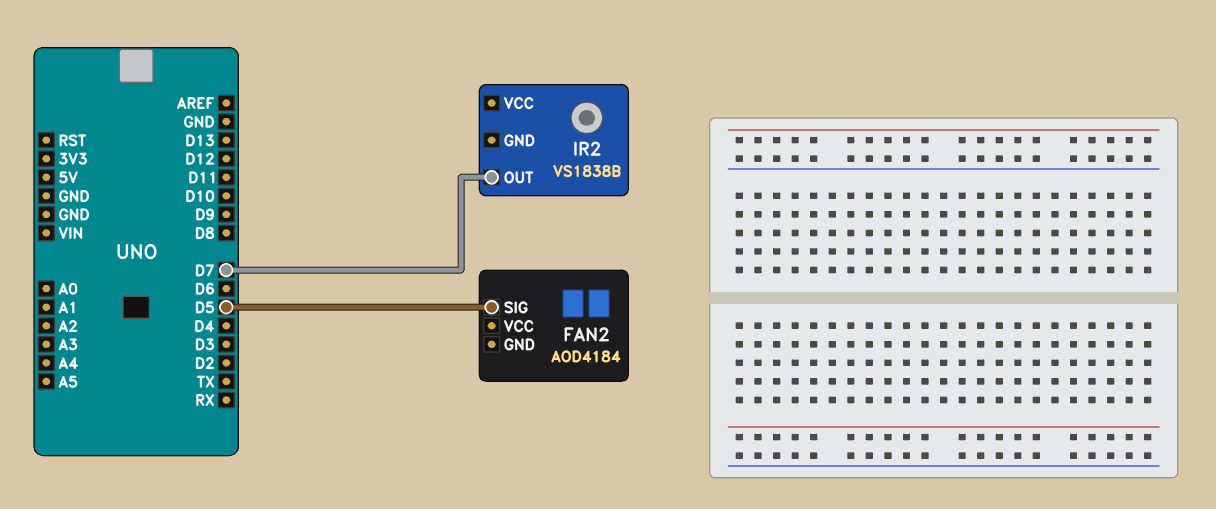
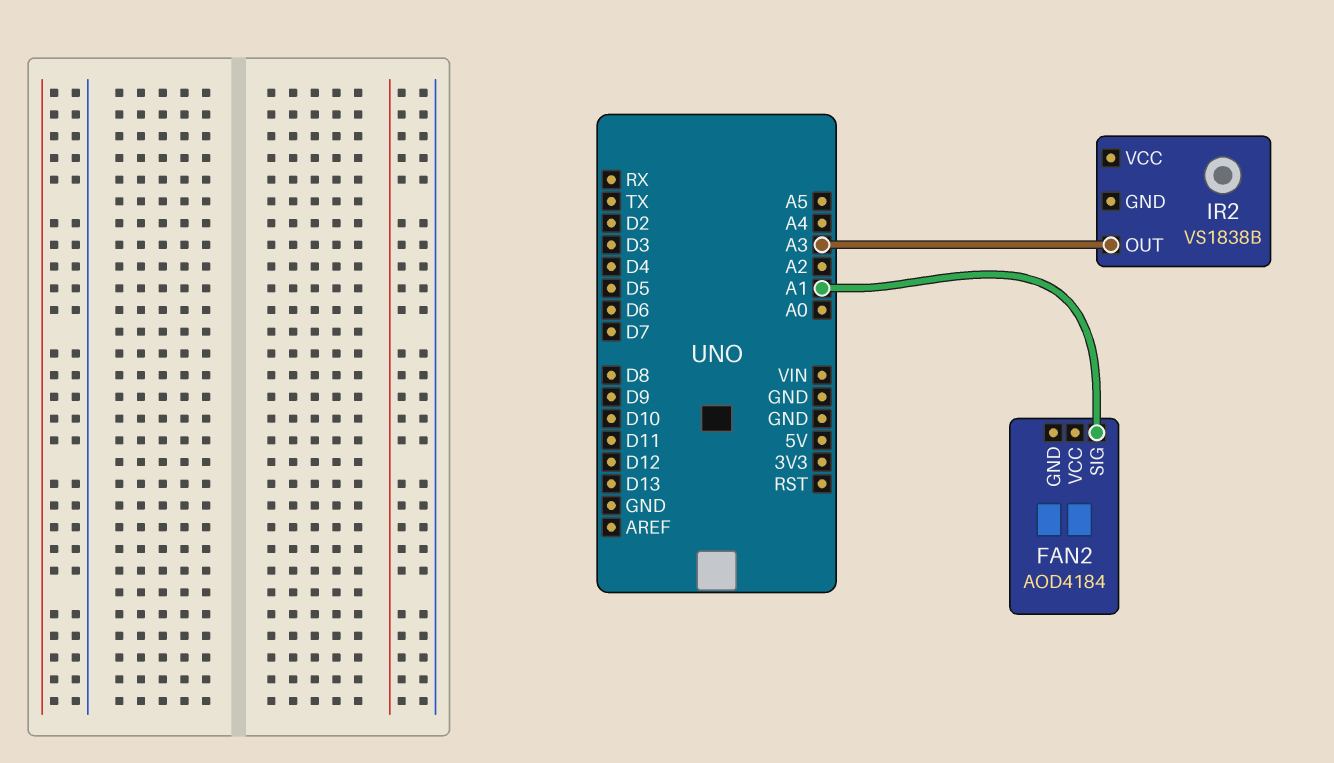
FAN2 pin SIG: D5 -> A1
IR2 pin OUT: D7 -> A3

